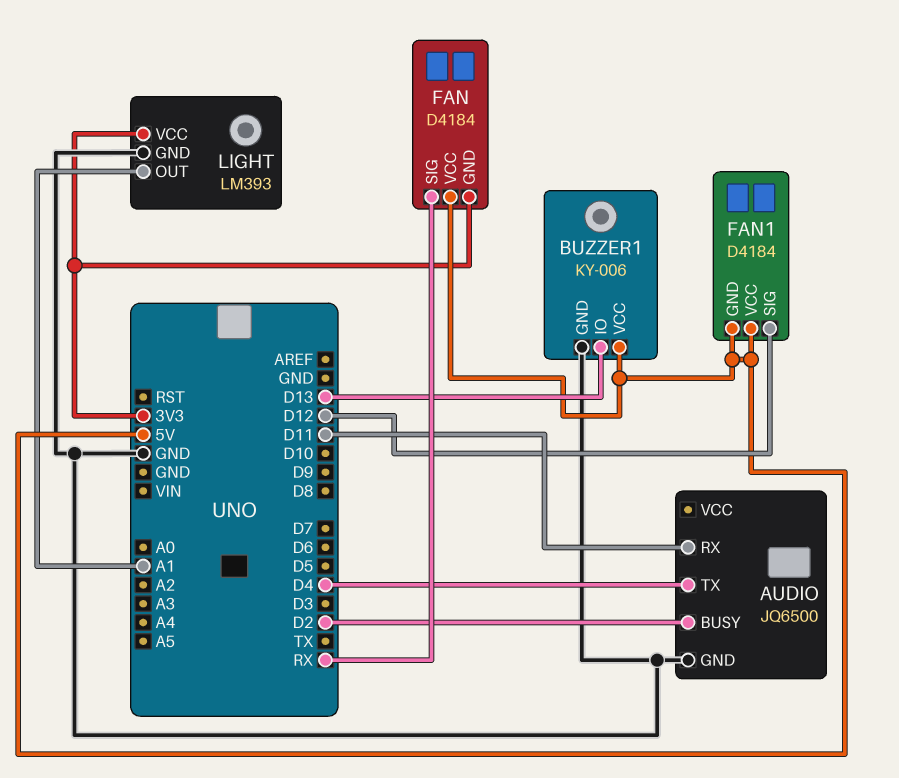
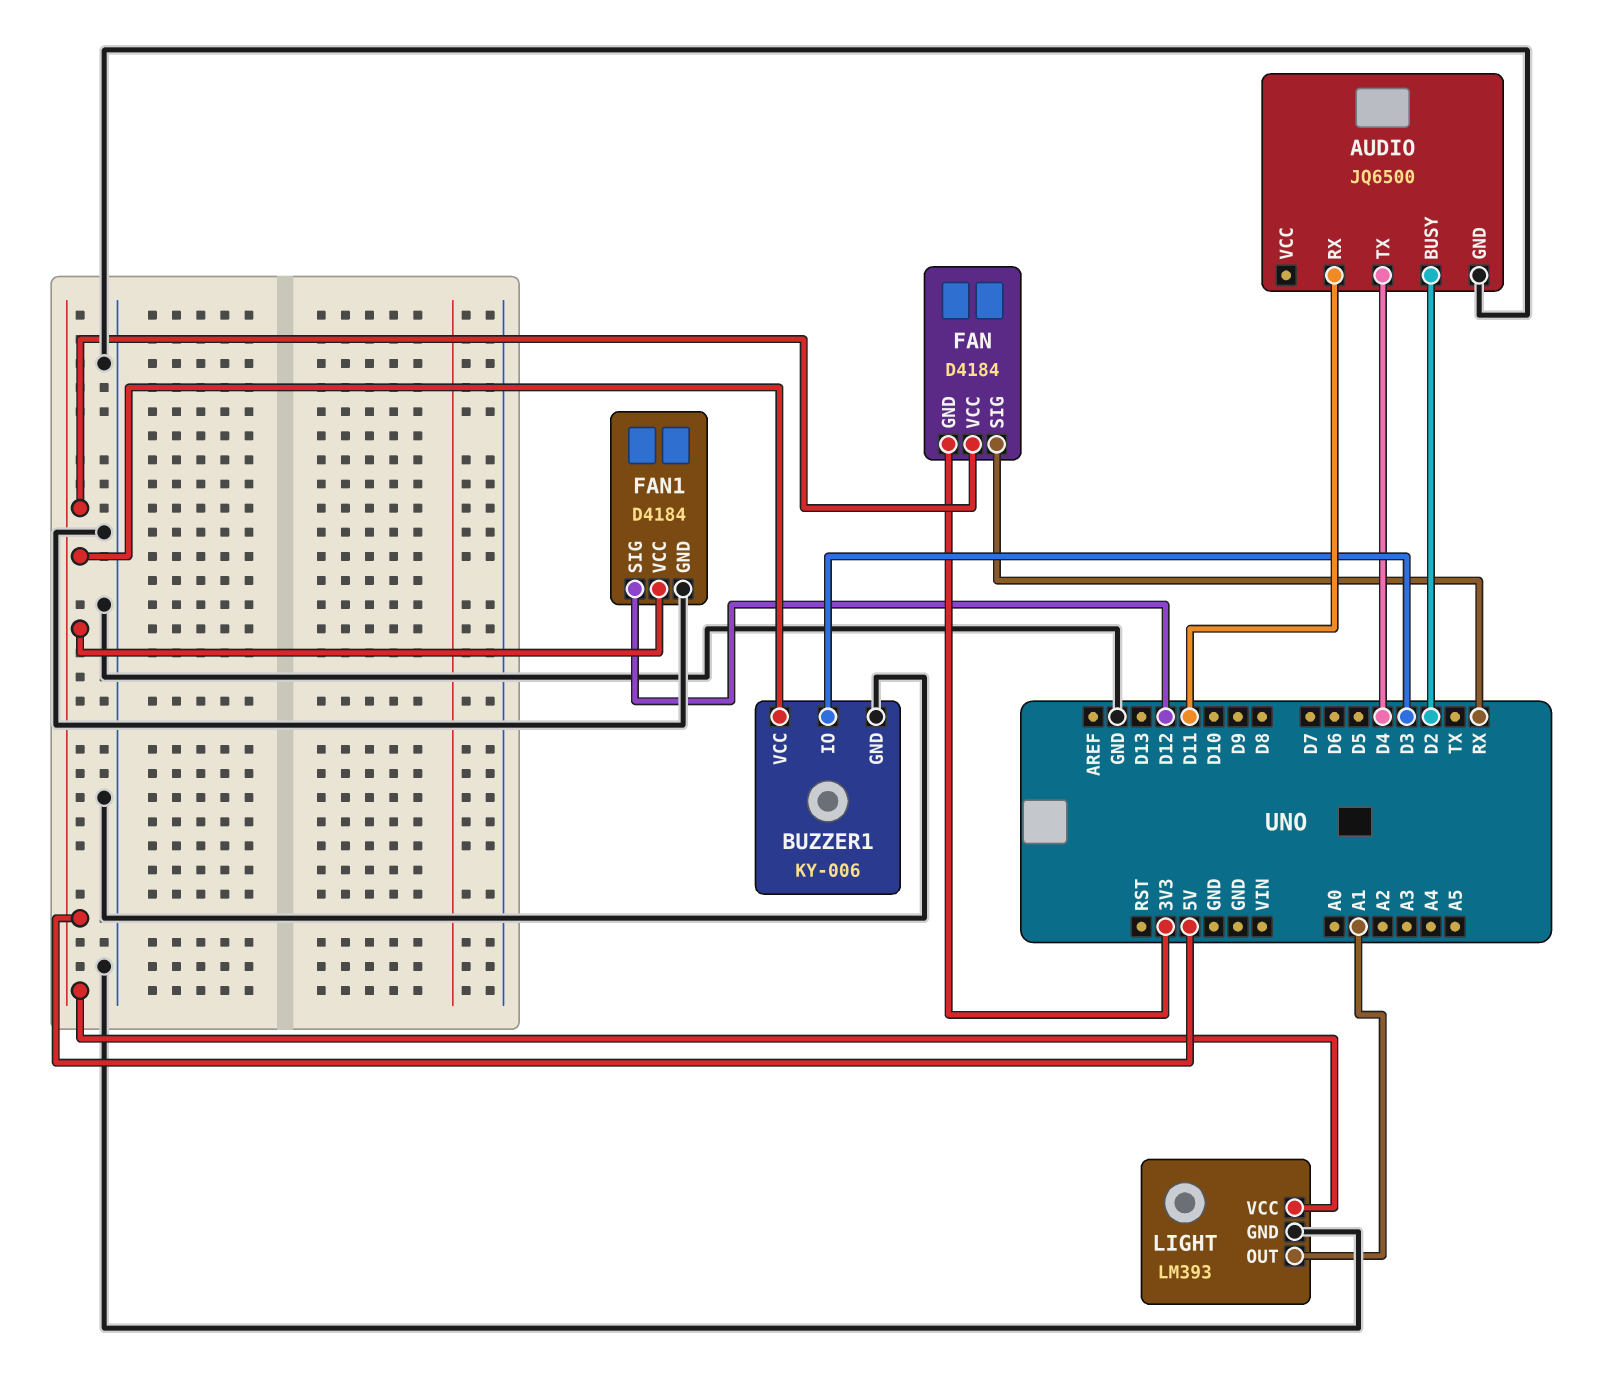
BUZZER1 pin IO: D13 -> D3
FAN1 pin GND: 5V -> GND
LIGHT pin VCC: 3V3 -> 5V

